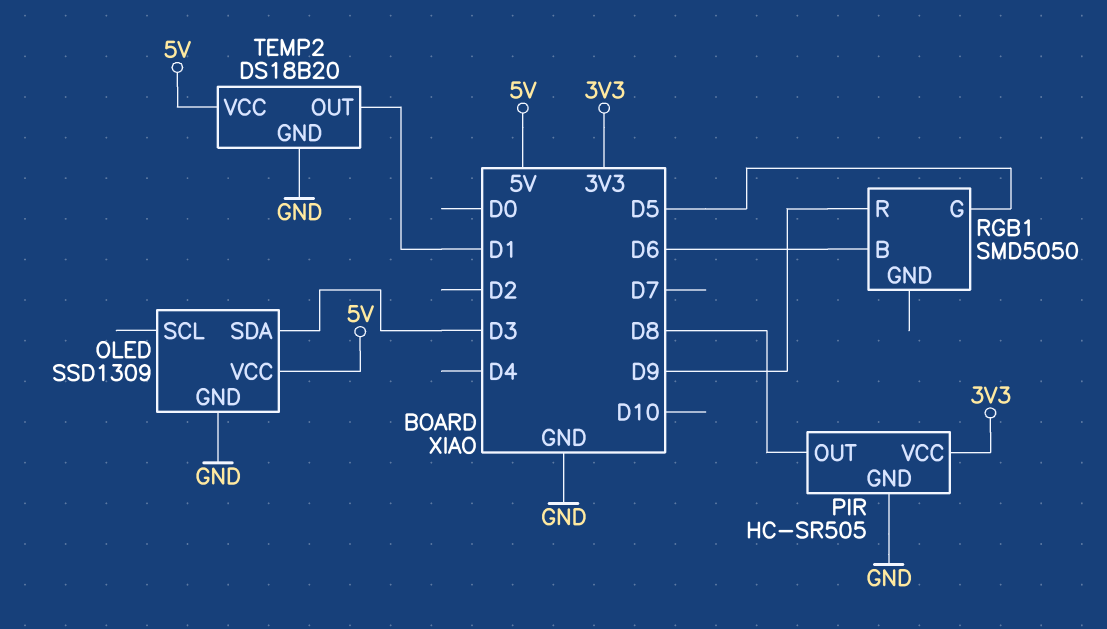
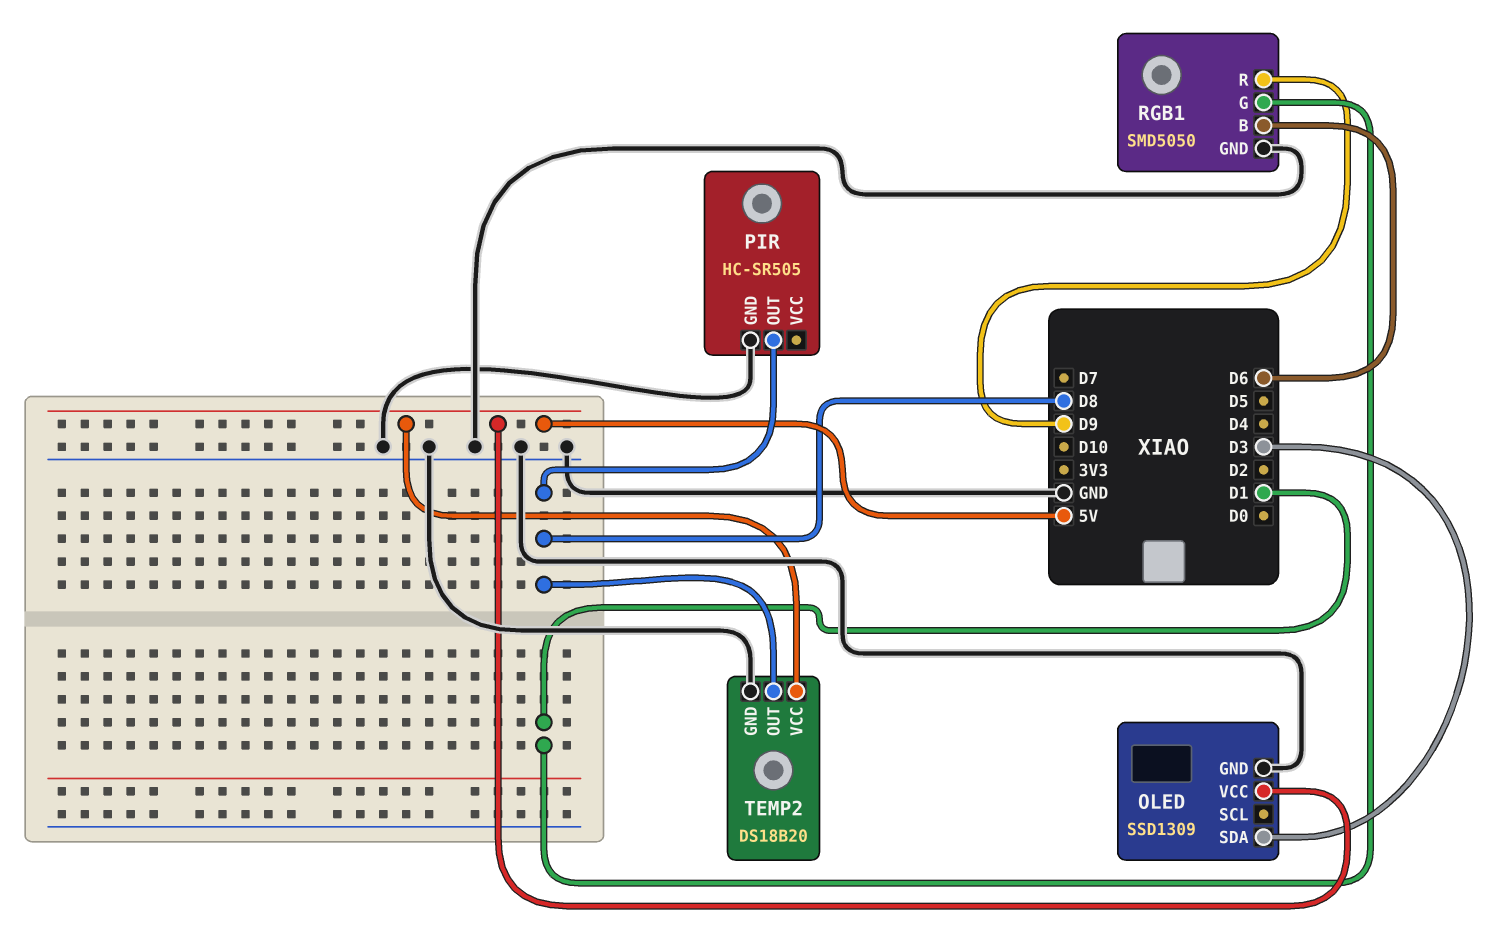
PIR pin VCC: 3V3 -> none
RGB1 pin G: D5 -> D1
RGB1 pin GND: none -> GND
TEMP2 pin OUT: D1 -> D8

